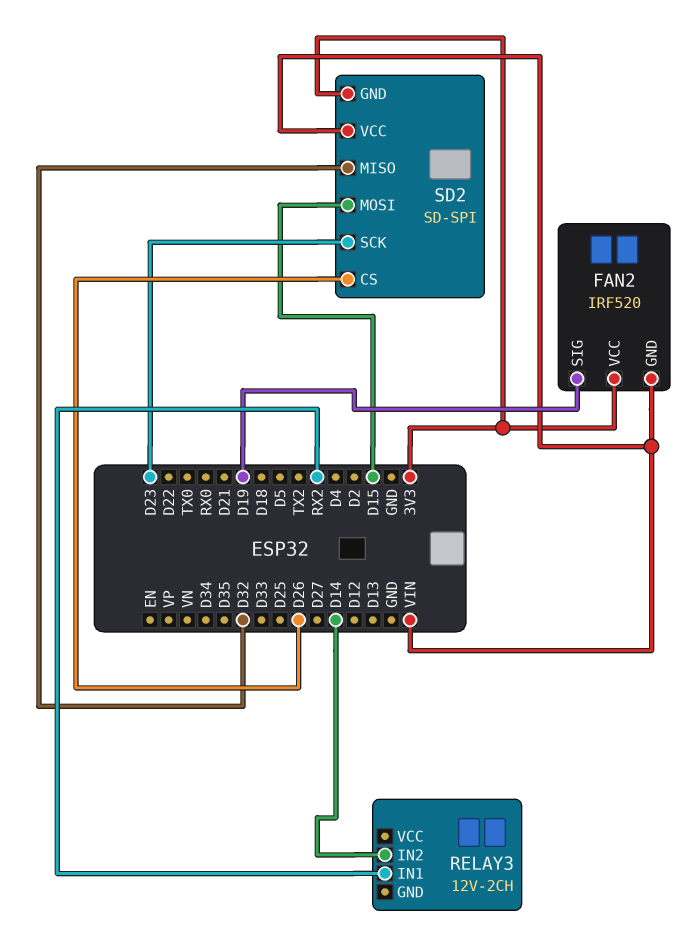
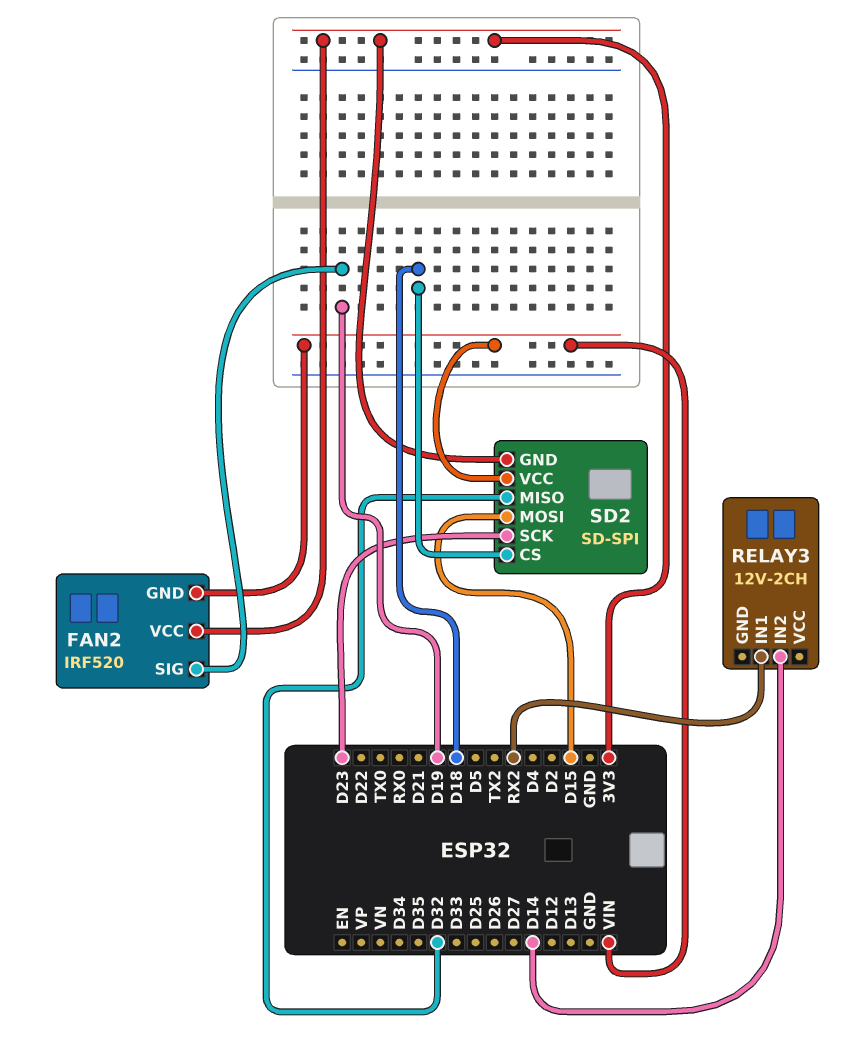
SD2 pin CS: D26 -> D18

